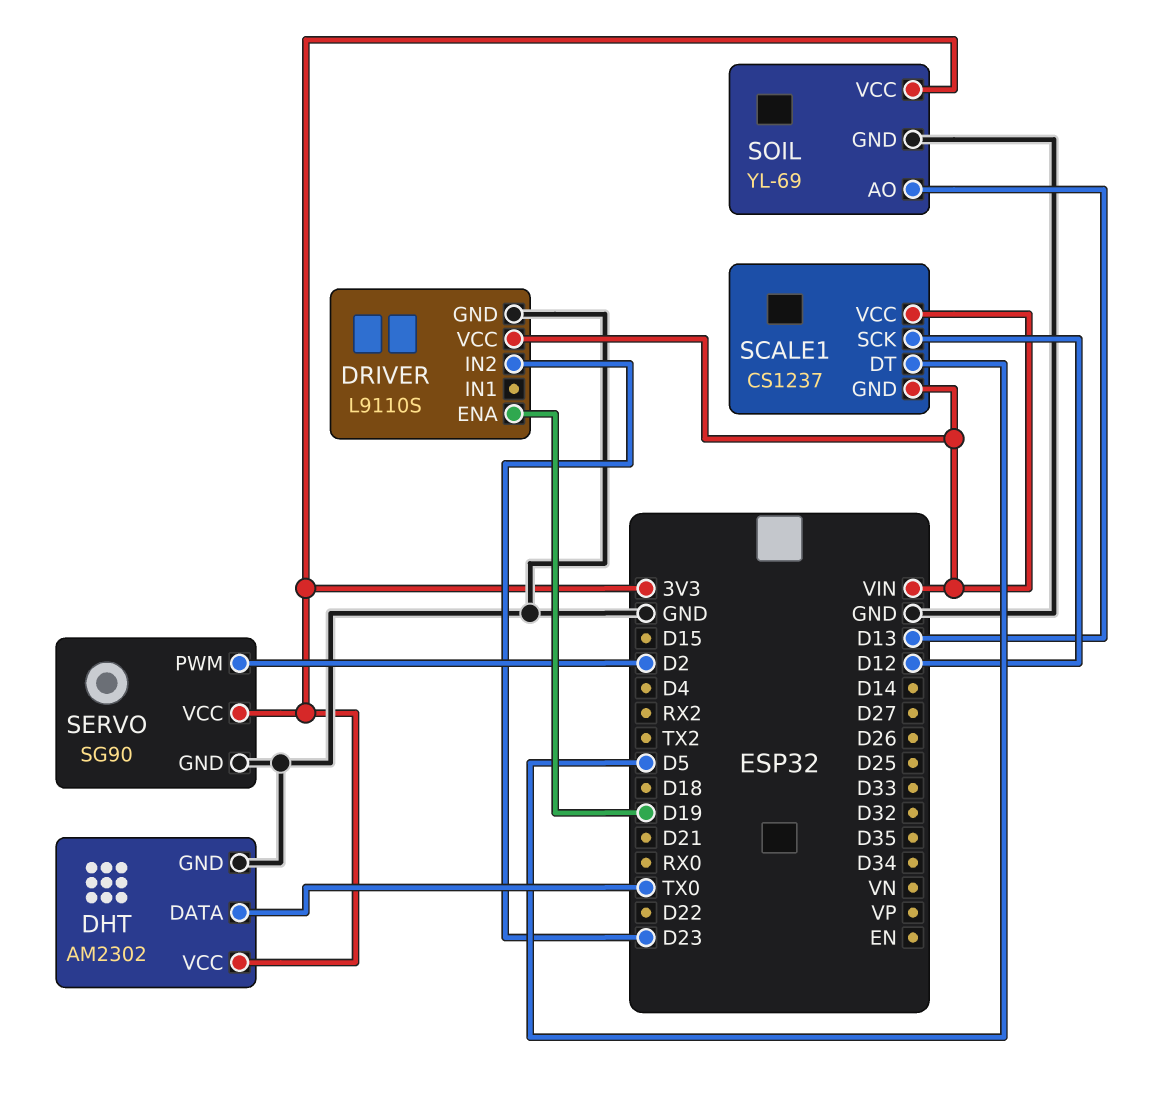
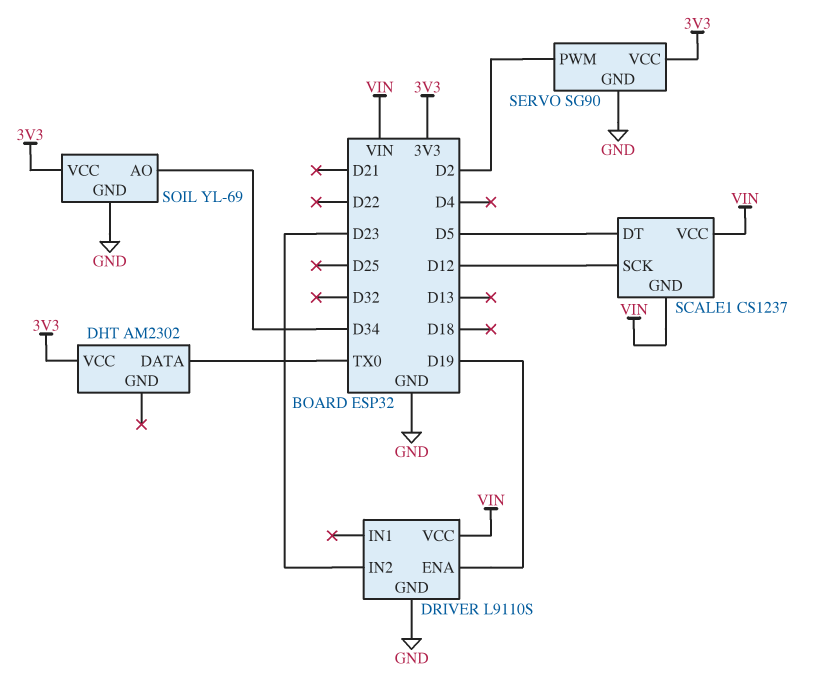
DHT pin GND: GND -> none
SOIL pin AO: D13 -> D34

